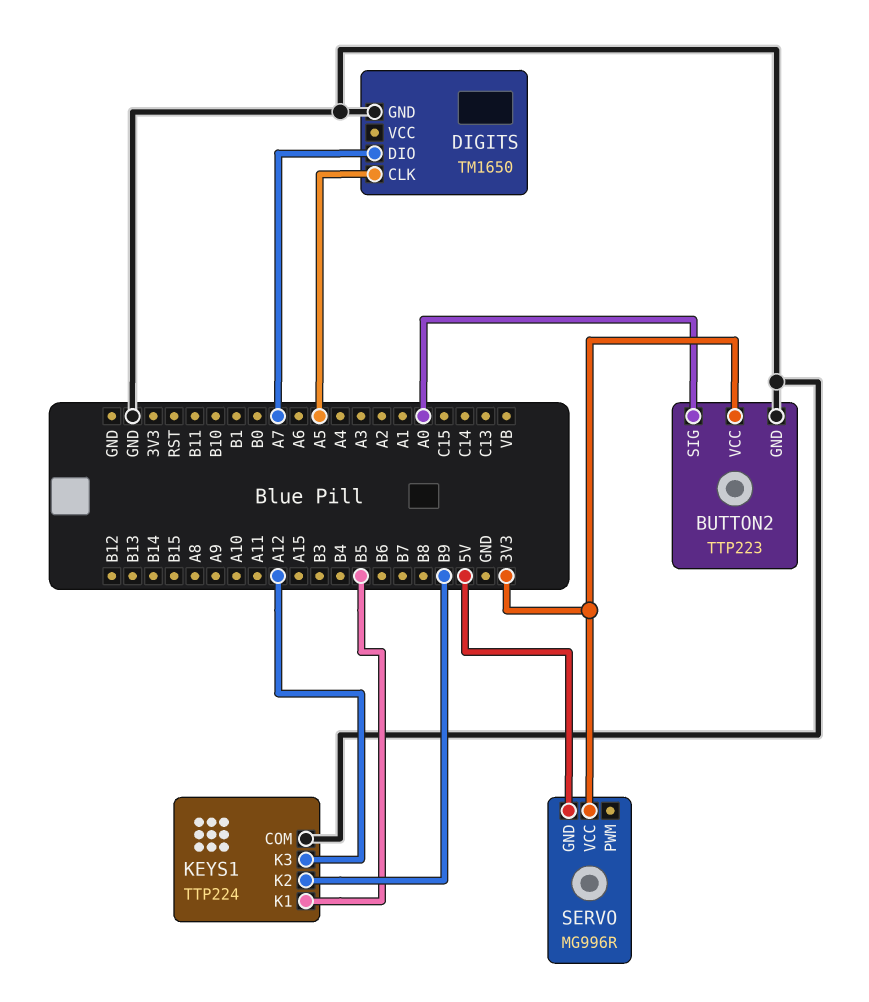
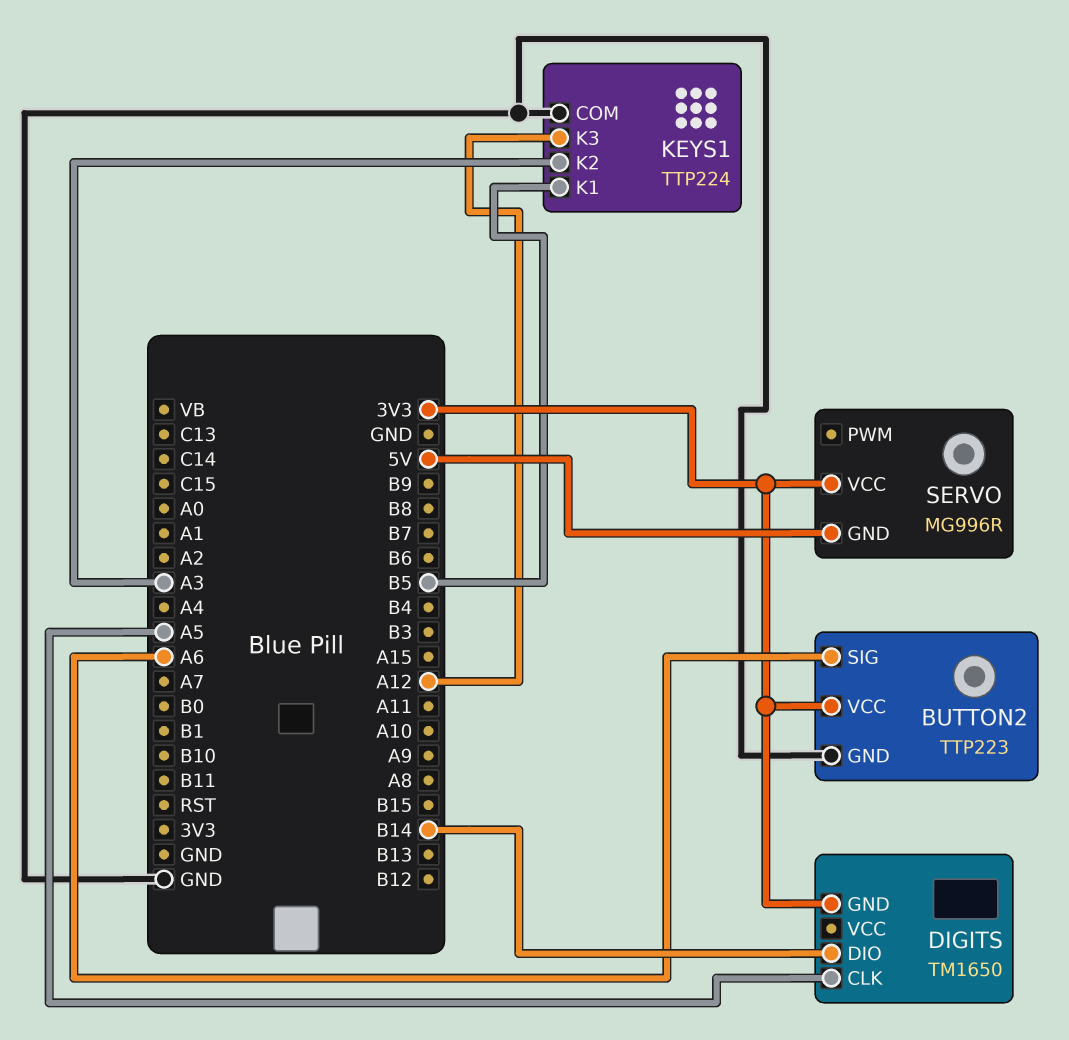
BUTTON2 pin SIG: A0 -> A6
DIGITS pin DIO: A7 -> B14
DIGITS pin GND: GND -> 3V3
KEYS1 pin K2: B9 -> A3

